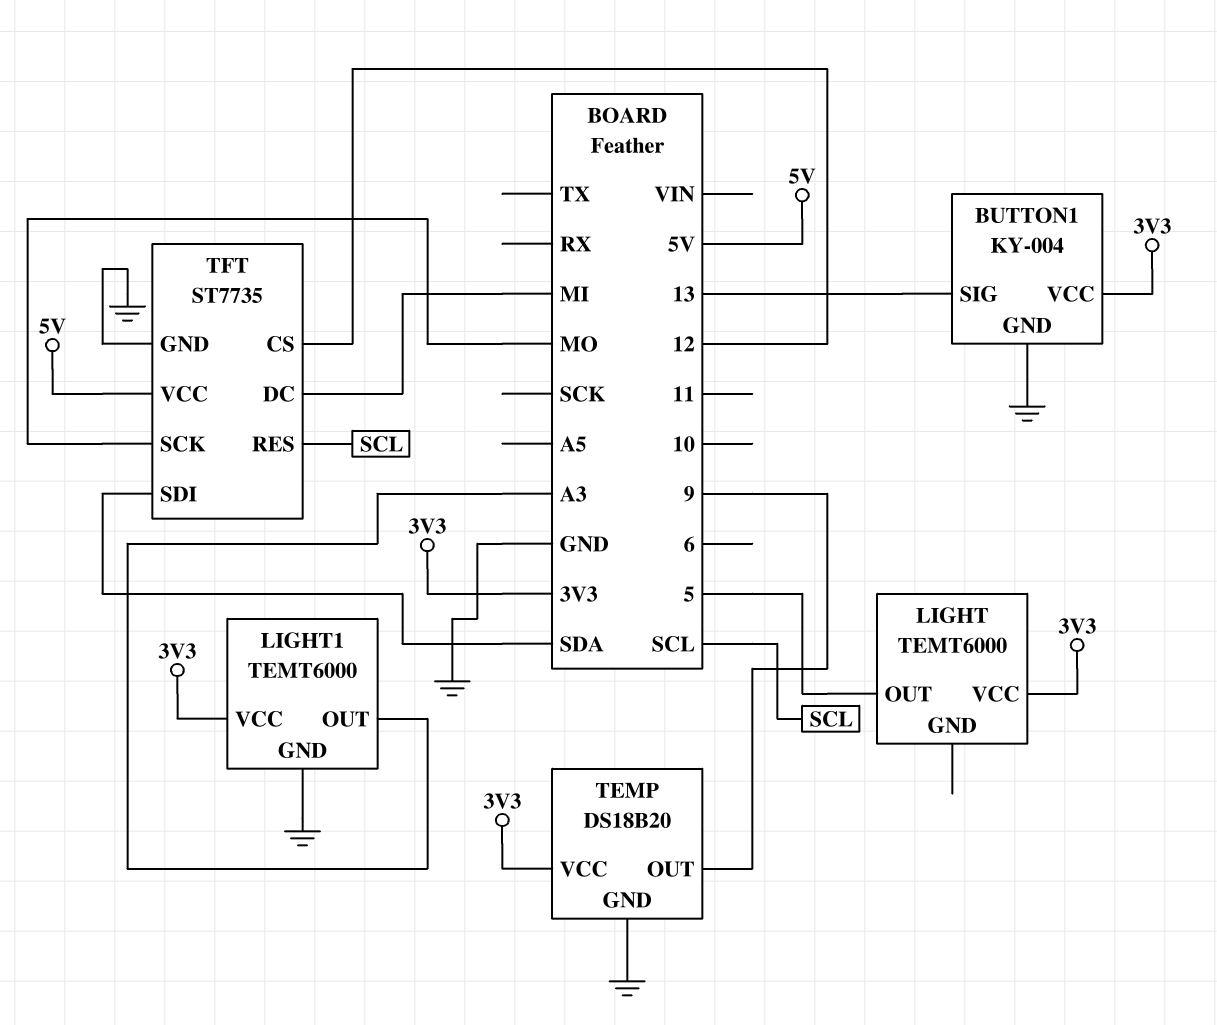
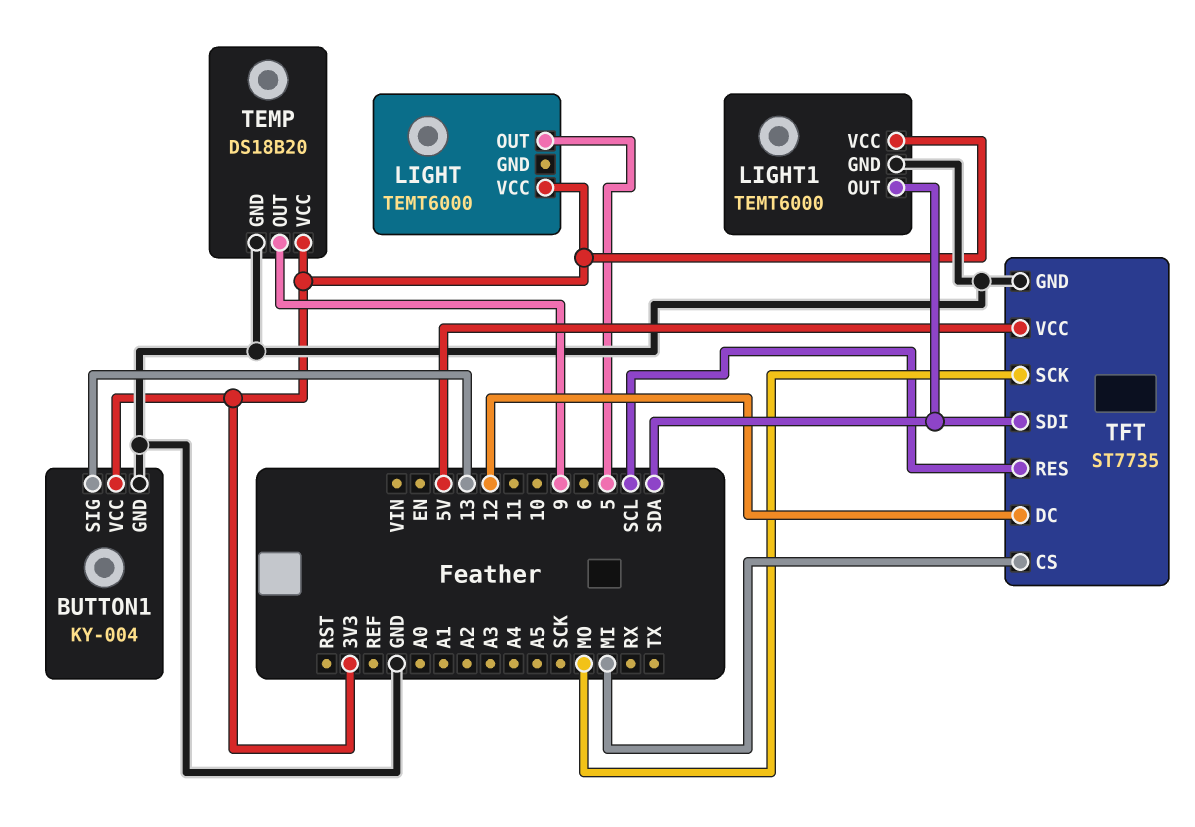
LIGHT1 pin OUT: A3 -> SDA
TFT pin CS: 12 -> MI
TFT pin DC: MI -> 12

